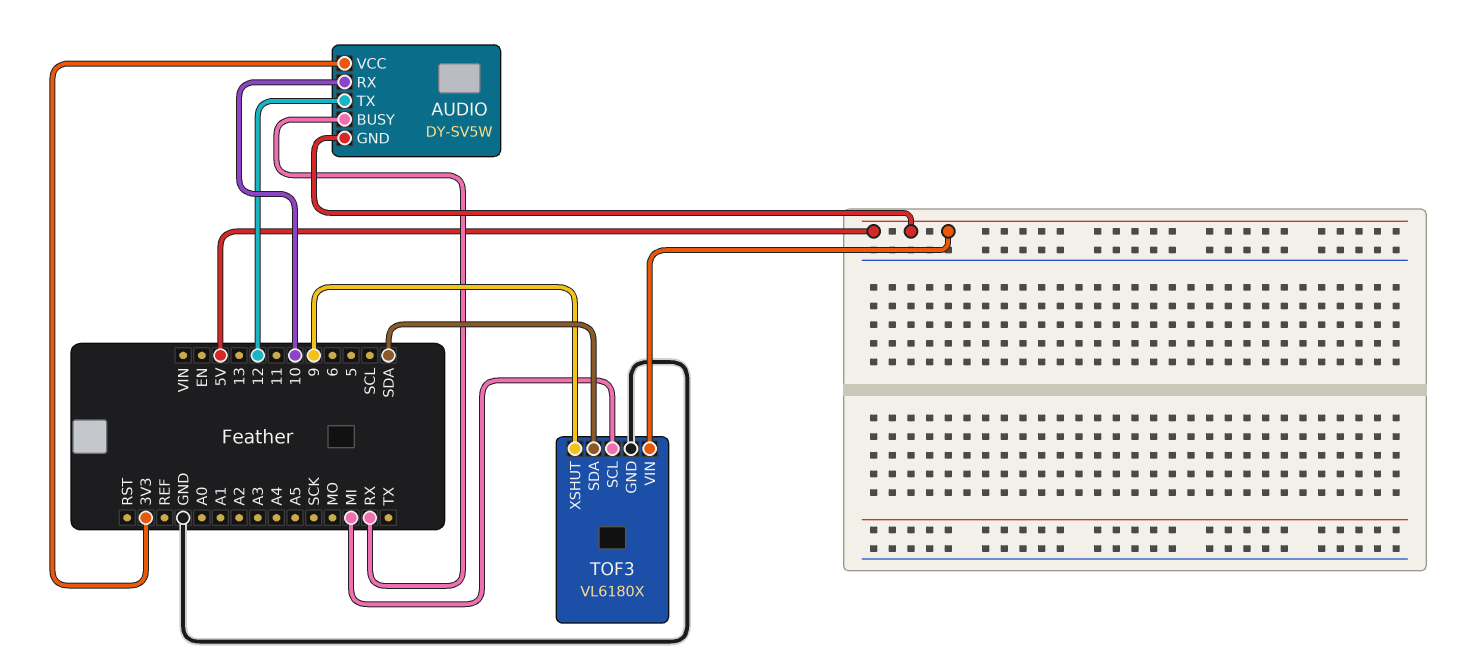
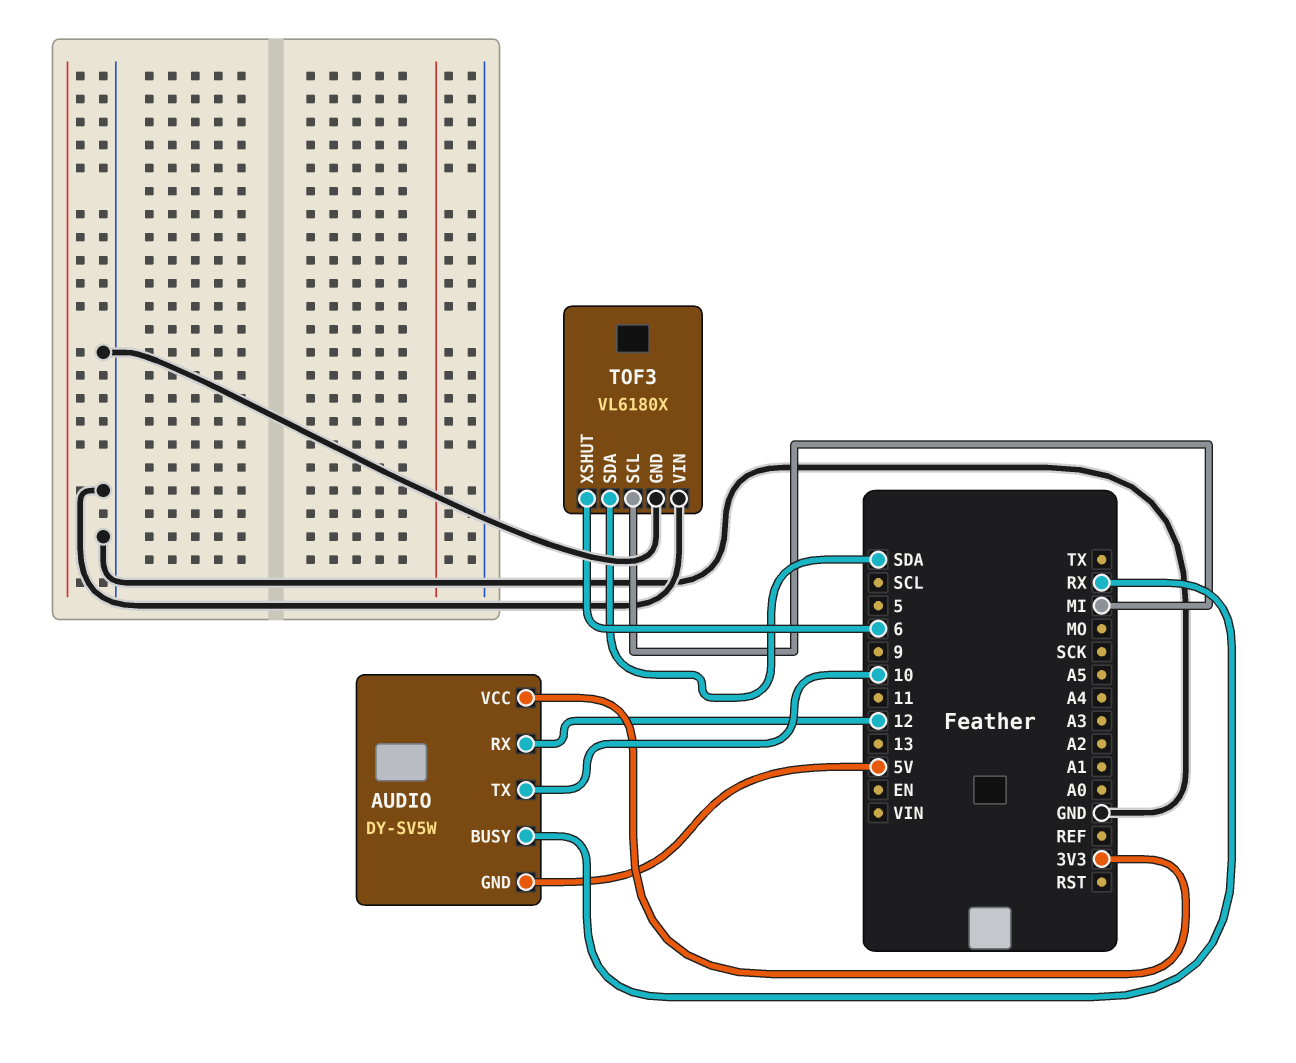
AUDIO pin RX: 10 -> 12
AUDIO pin TX: 12 -> 10
TOF3 pin VIN: 5V -> GND
TOF3 pin XSHUT: 9 -> 6

